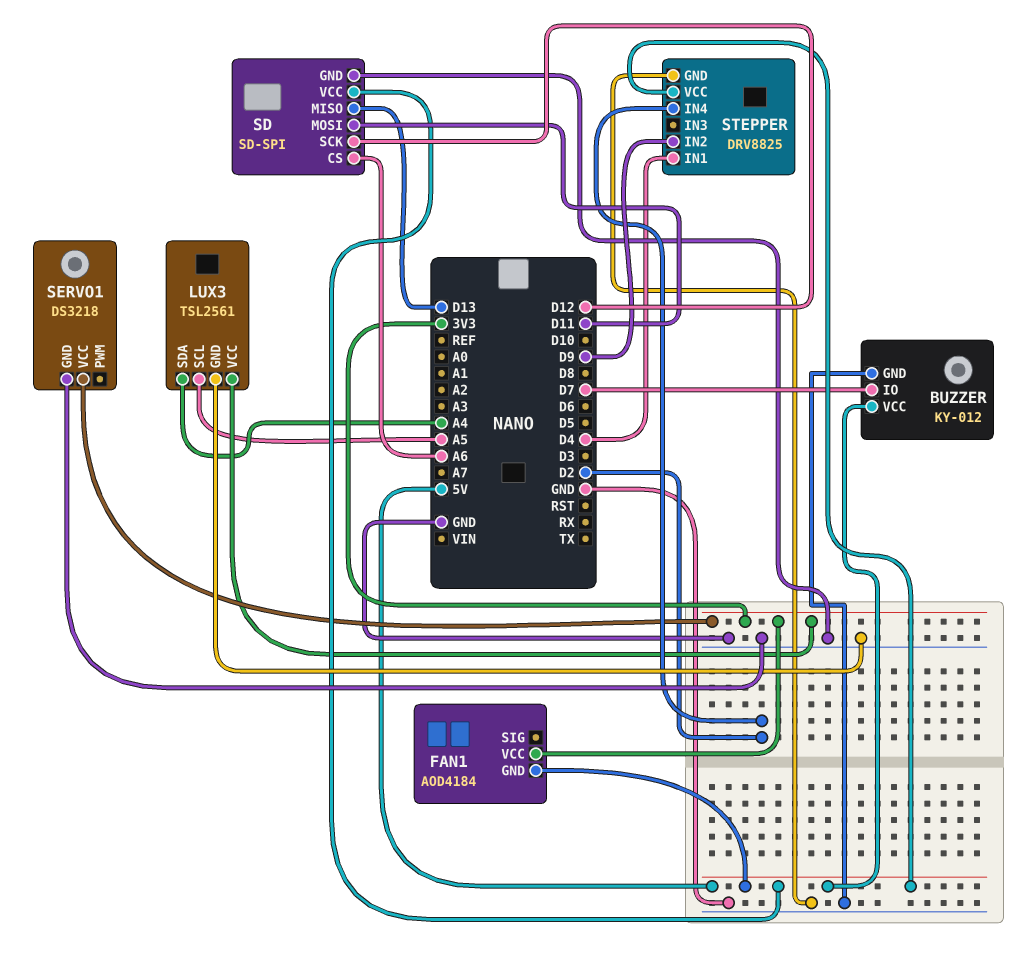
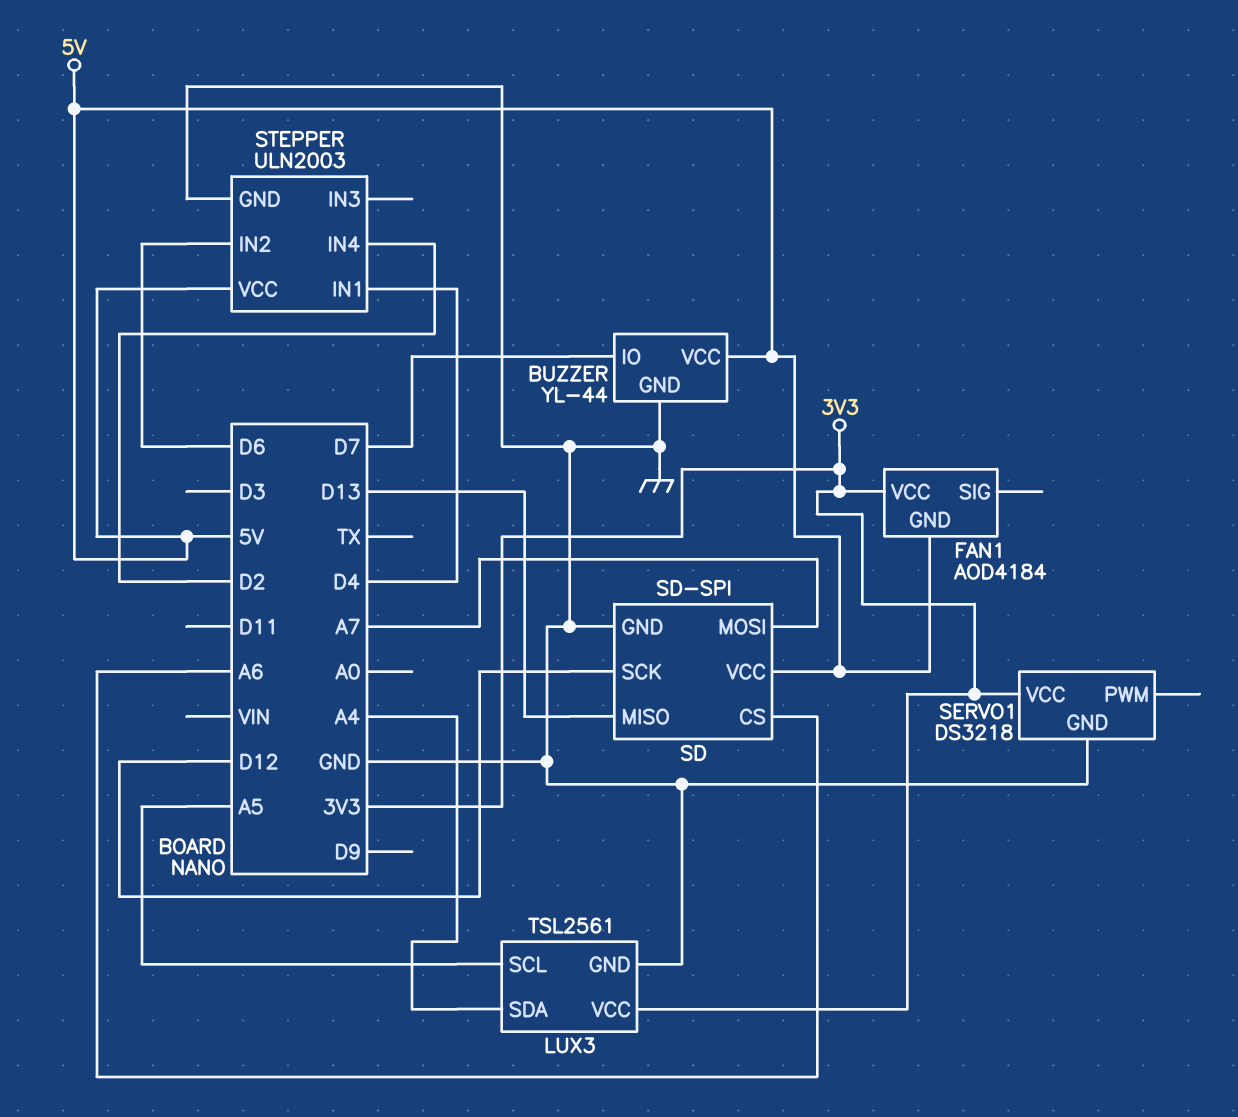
BUZZER: KY-012 -> YL-44
SD pin MOSI: D11 -> A7
STEPPER: DRV8825 -> ULN2003
STEPPER pin IN2: D9 -> D6

